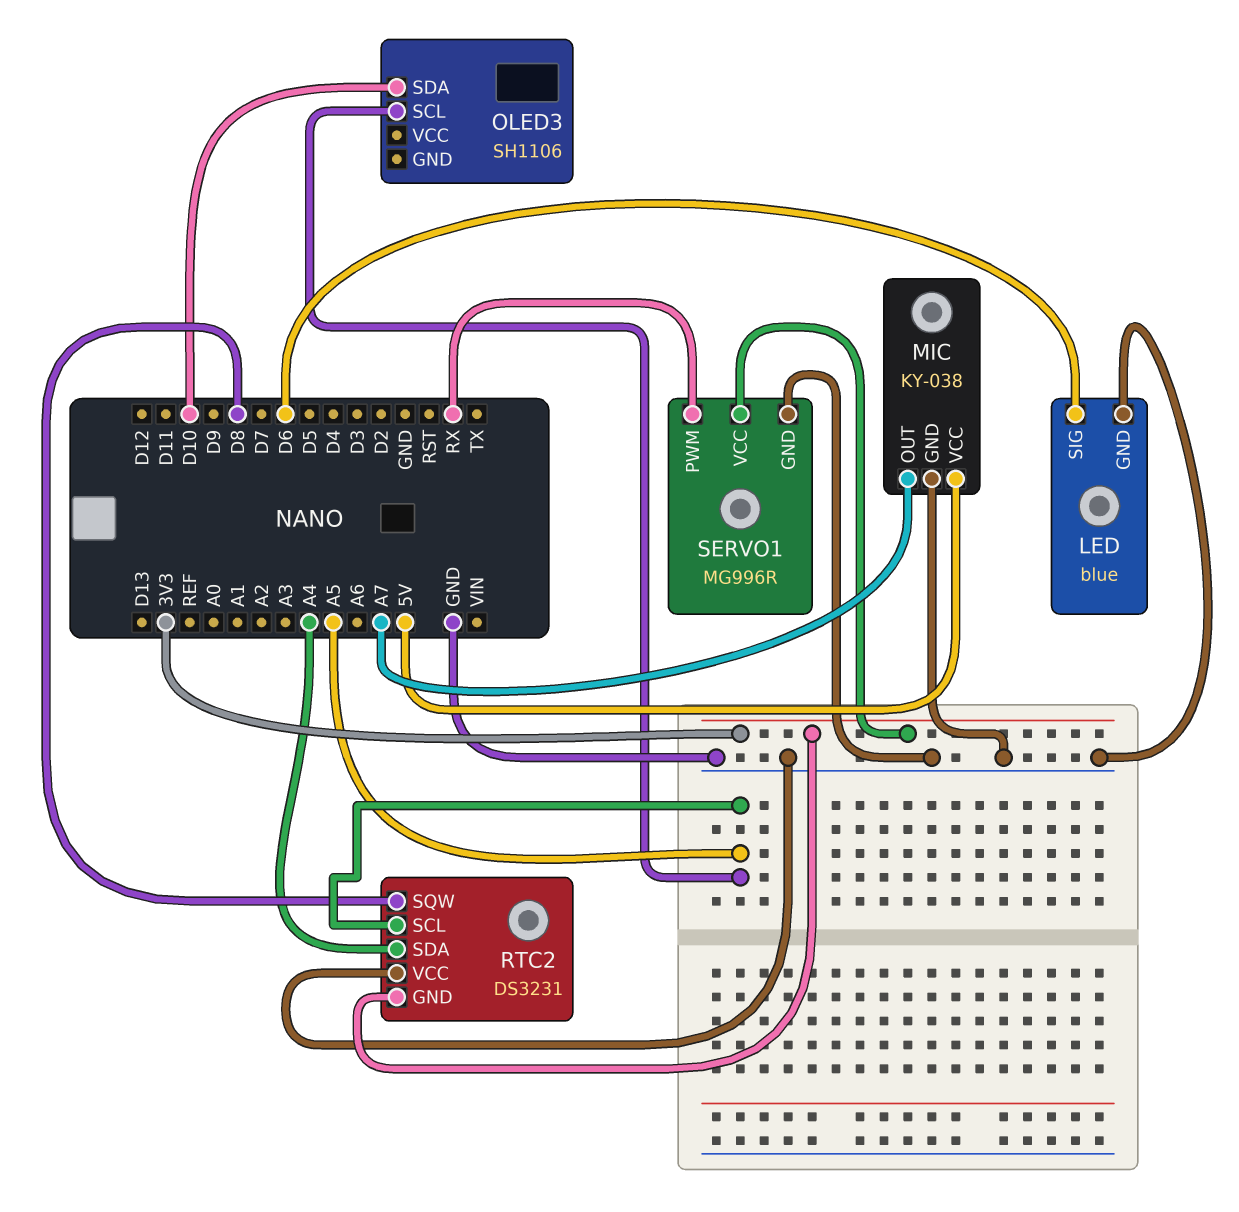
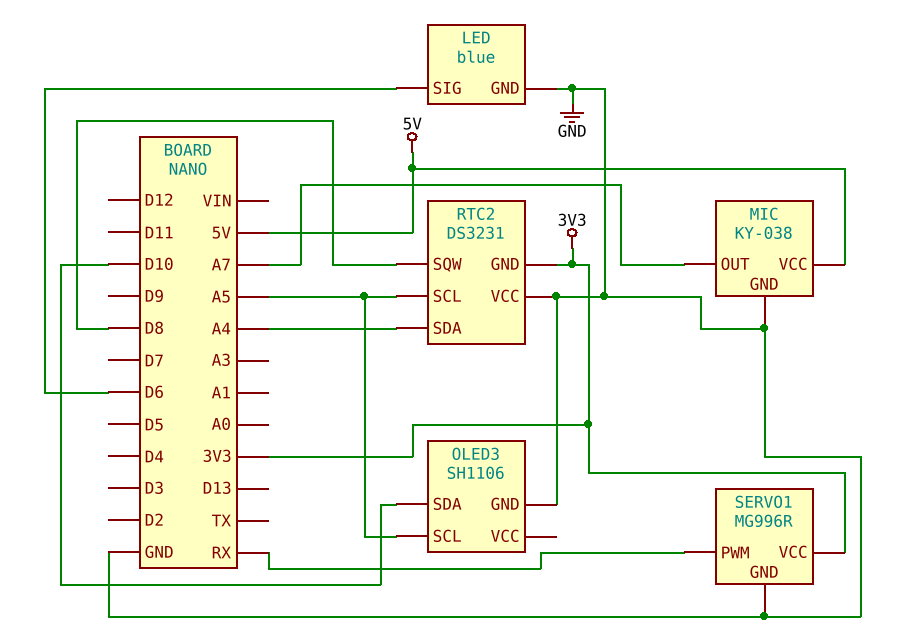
OLED3 pin GND: none -> GND

